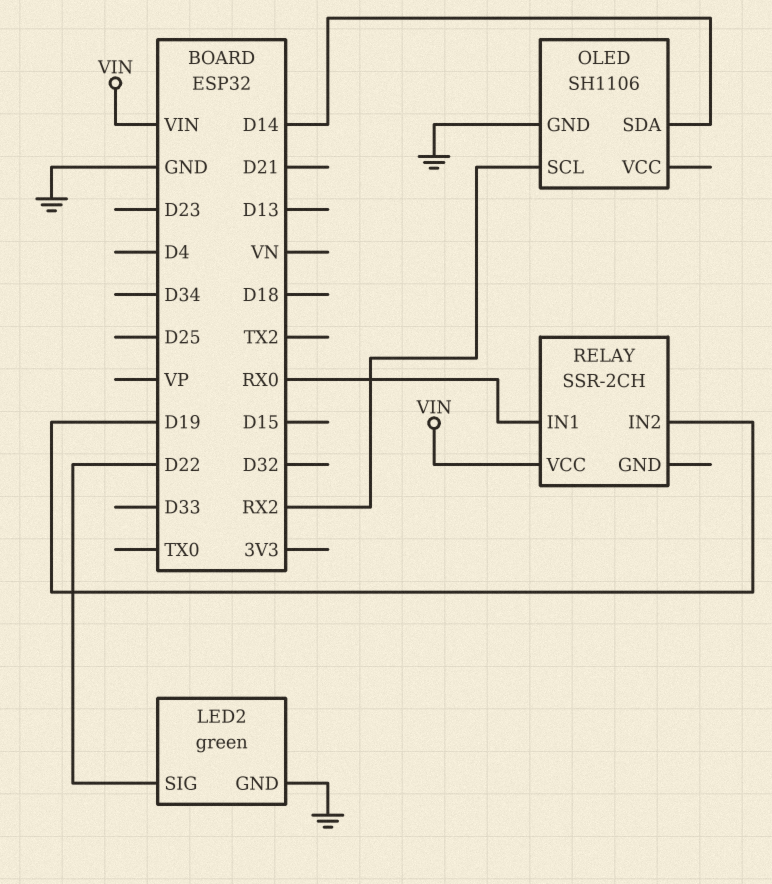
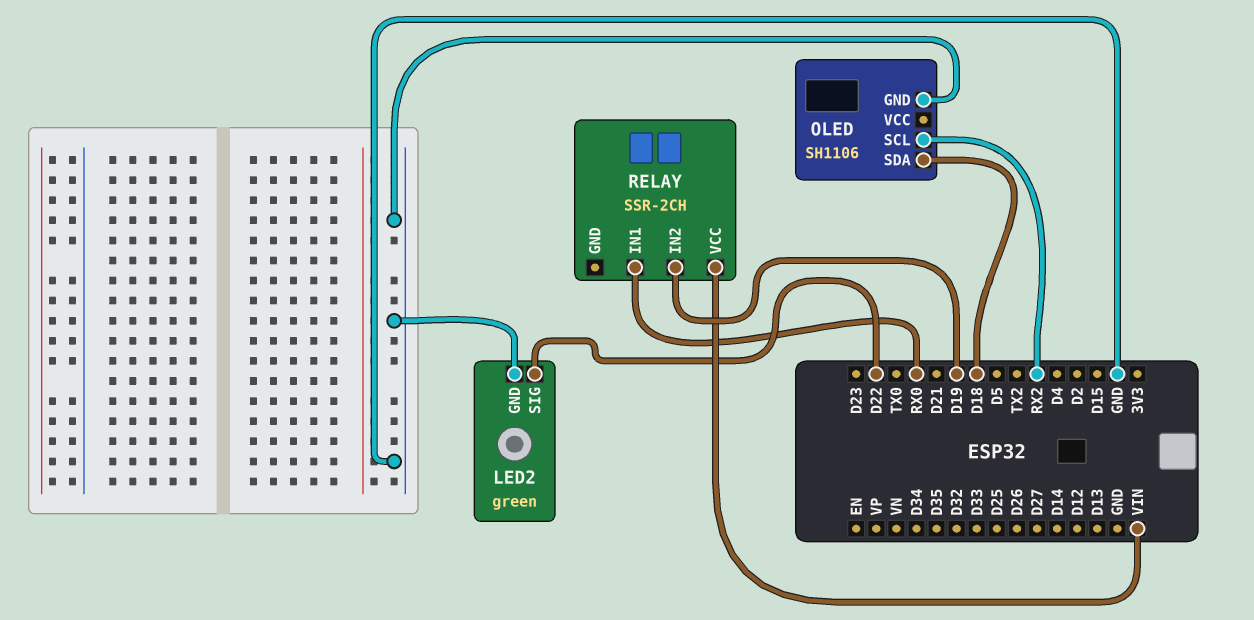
OLED pin SDA: D14 -> D18

